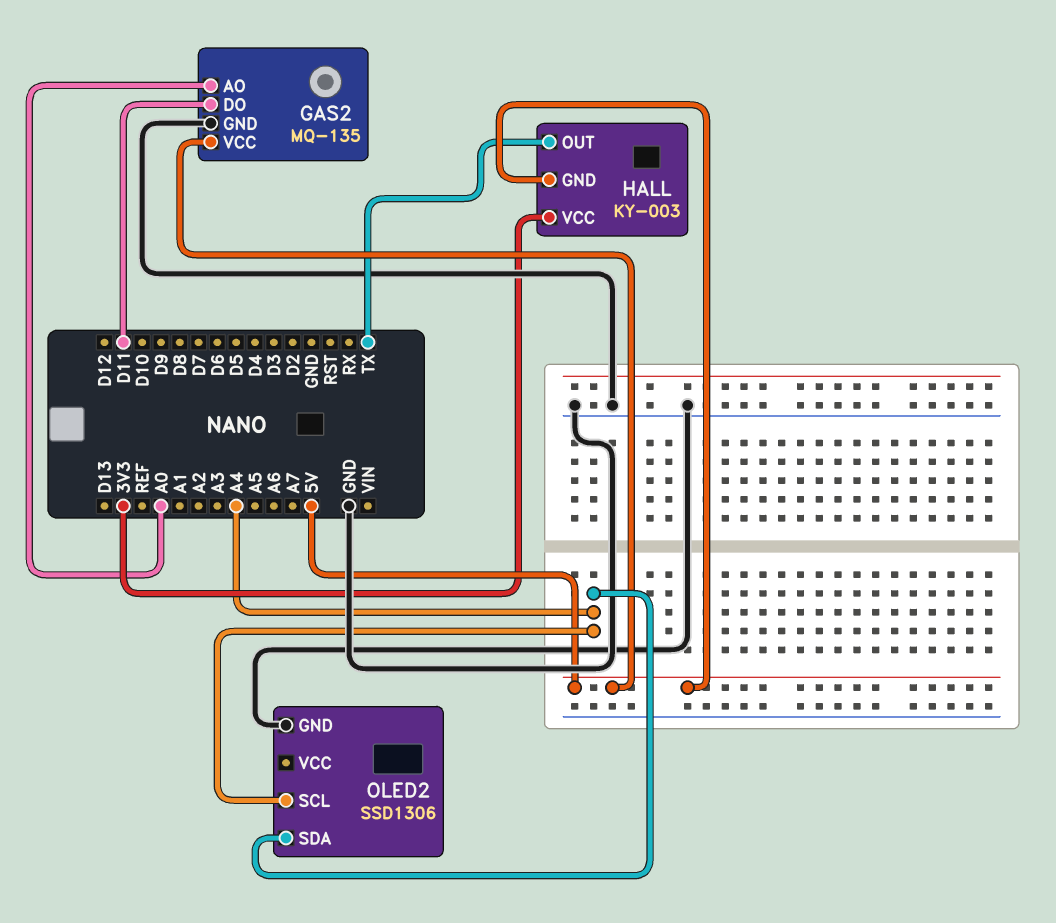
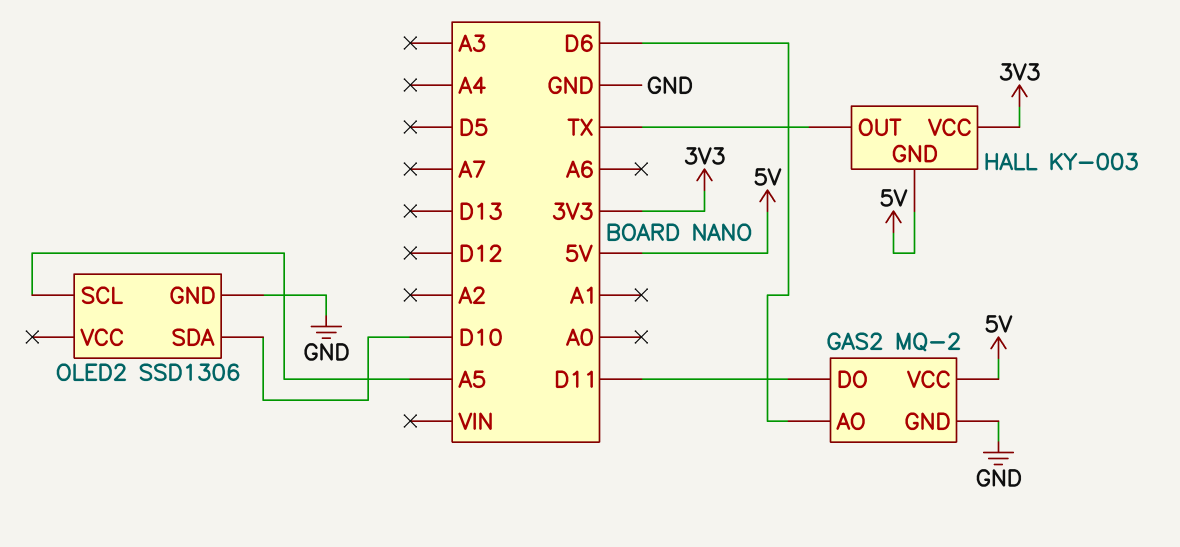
GAS2: MQ-135 -> MQ-2
GAS2 pin AO: A0 -> D6
OLED2 pin SCL: A4 -> A5
OLED2 pin SDA: A4 -> D10

